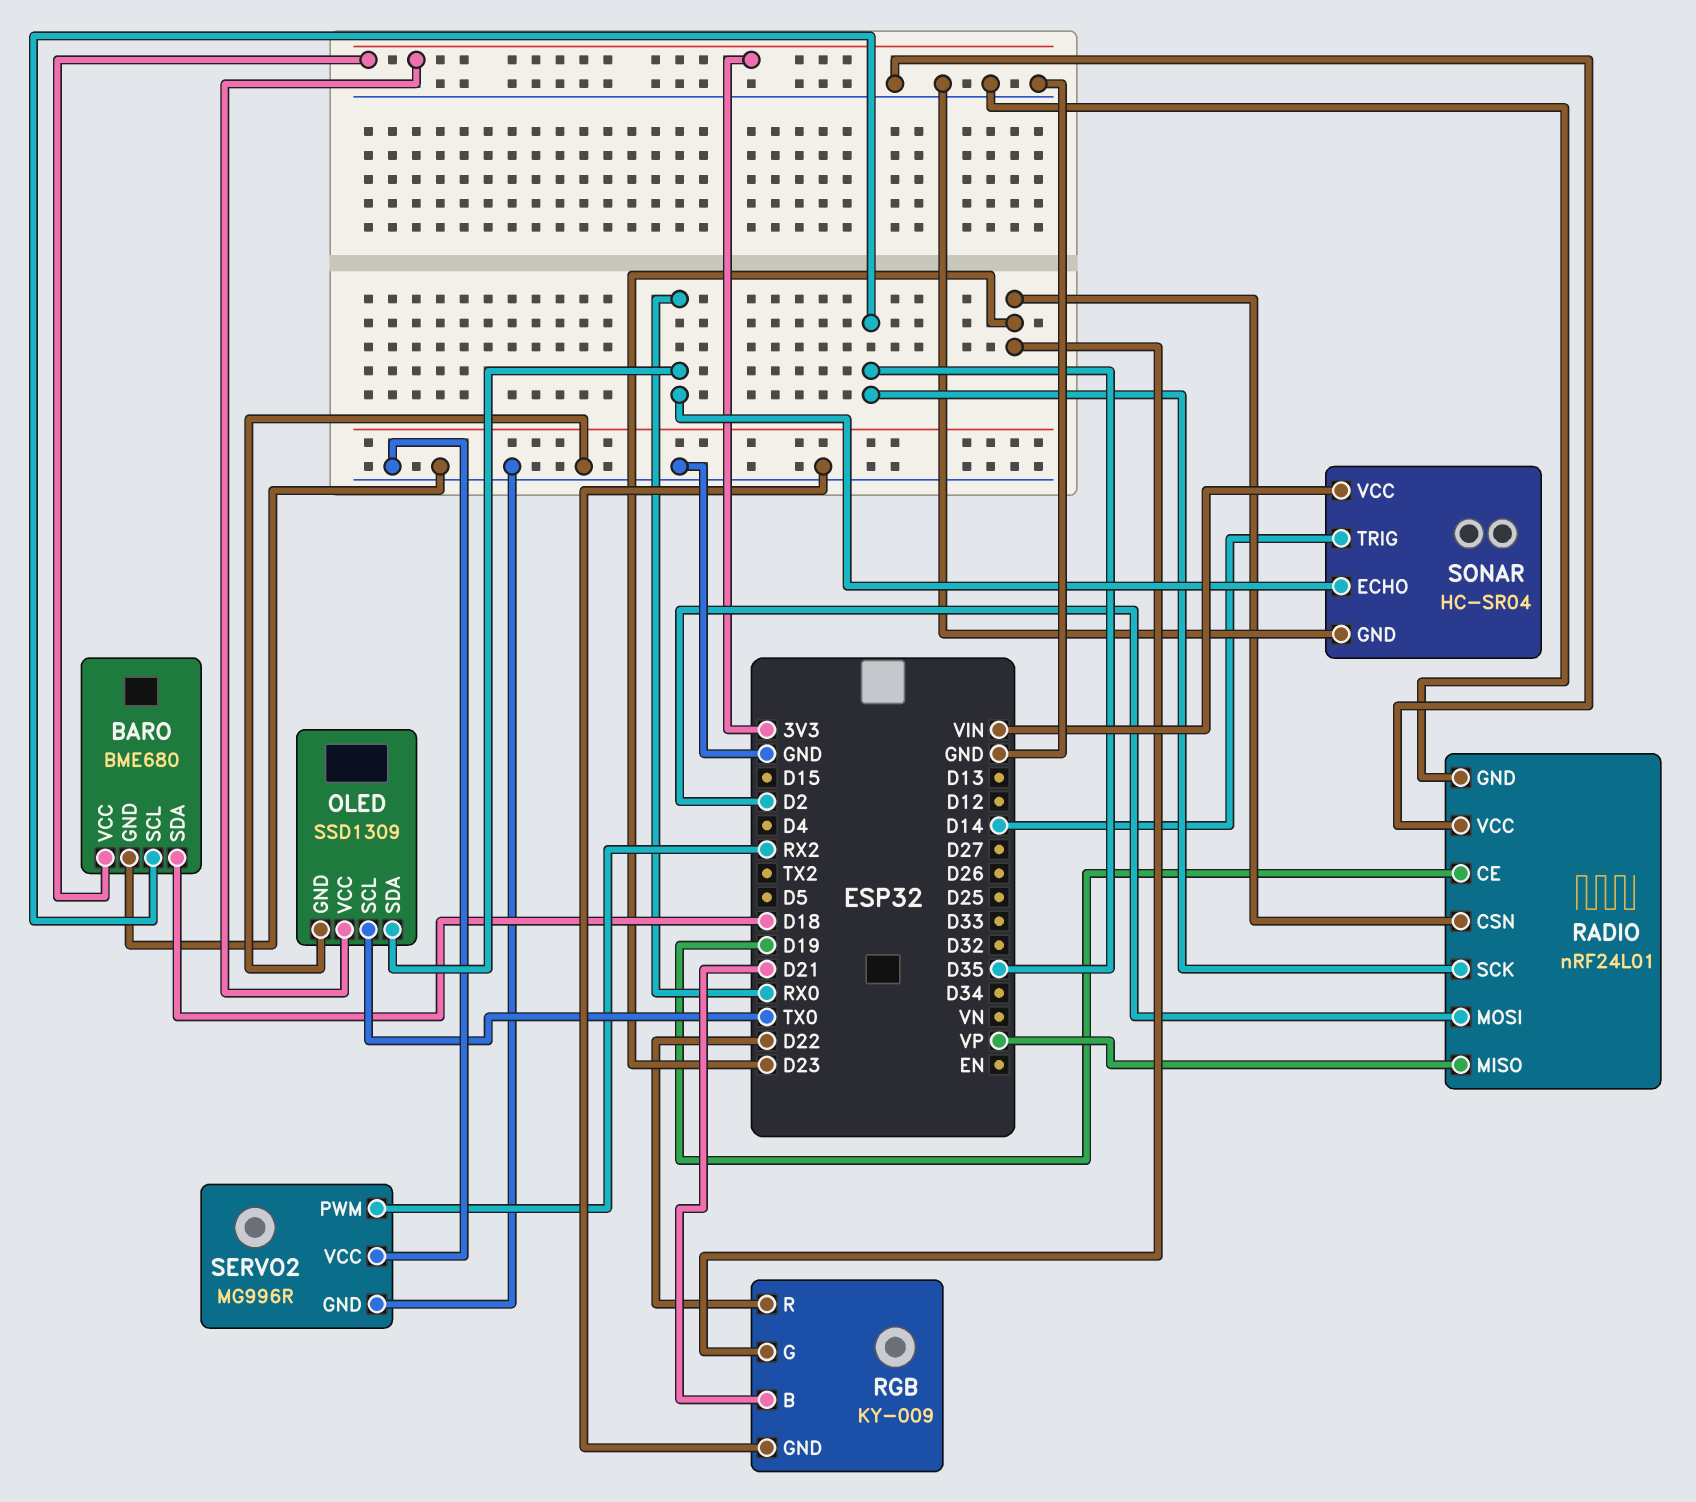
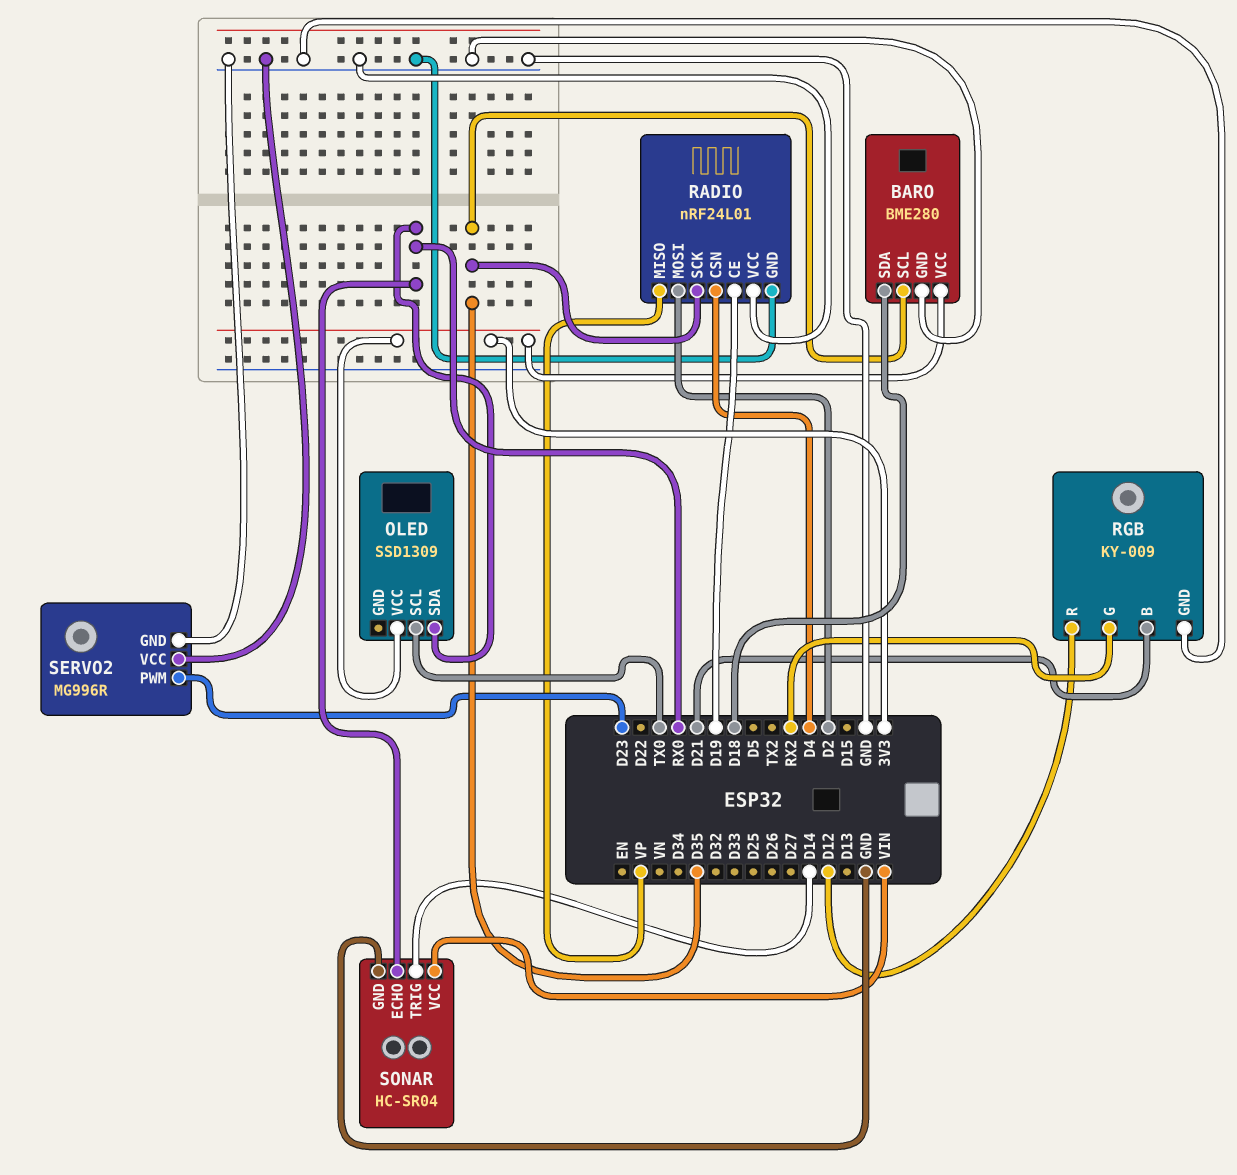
BARO: BME680 -> BME280
OLED pin GND: GND -> none
RADIO pin CSN: D23 -> D4
RGB pin G: D23 -> RX2
RGB pin R: D22 -> D12
SERVO2 pin PWM: RX2 -> D23

